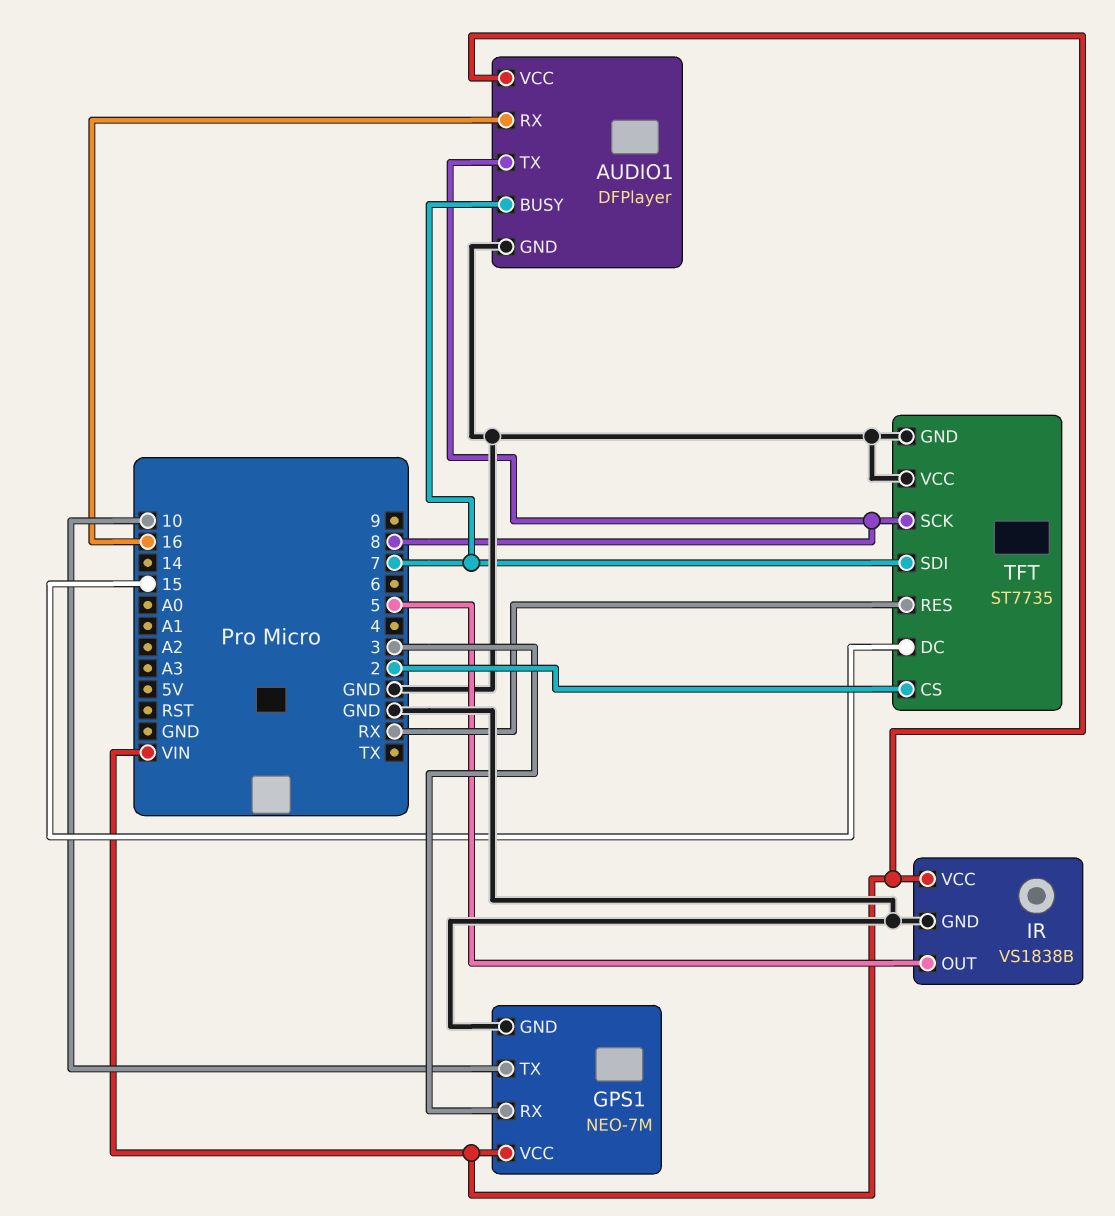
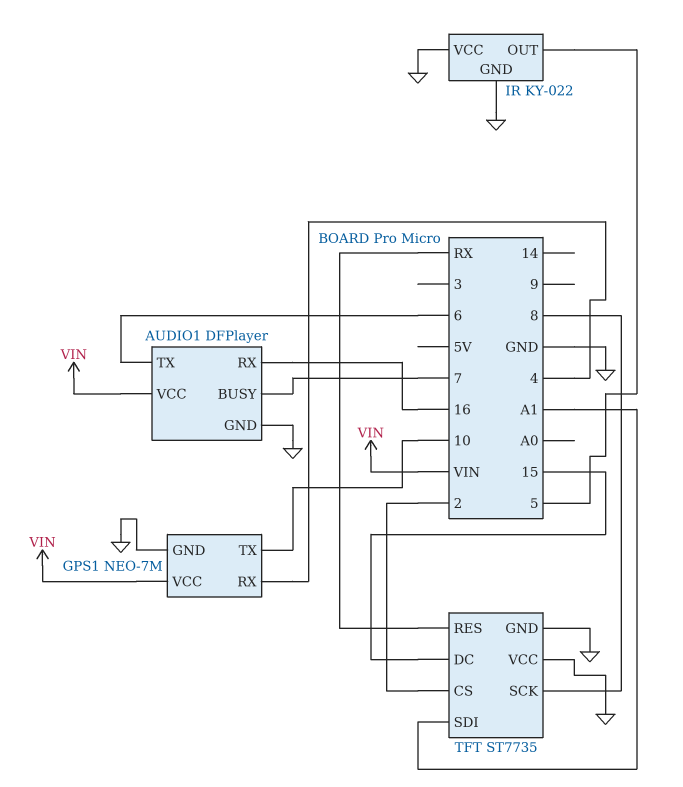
AUDIO1 pin TX: 8 -> 6
GPS1 pin RX: 3 -> 4
IR: VS1838B -> KY-022
IR pin VCC: VIN -> GND
TFT pin SDI: 7 -> A1

